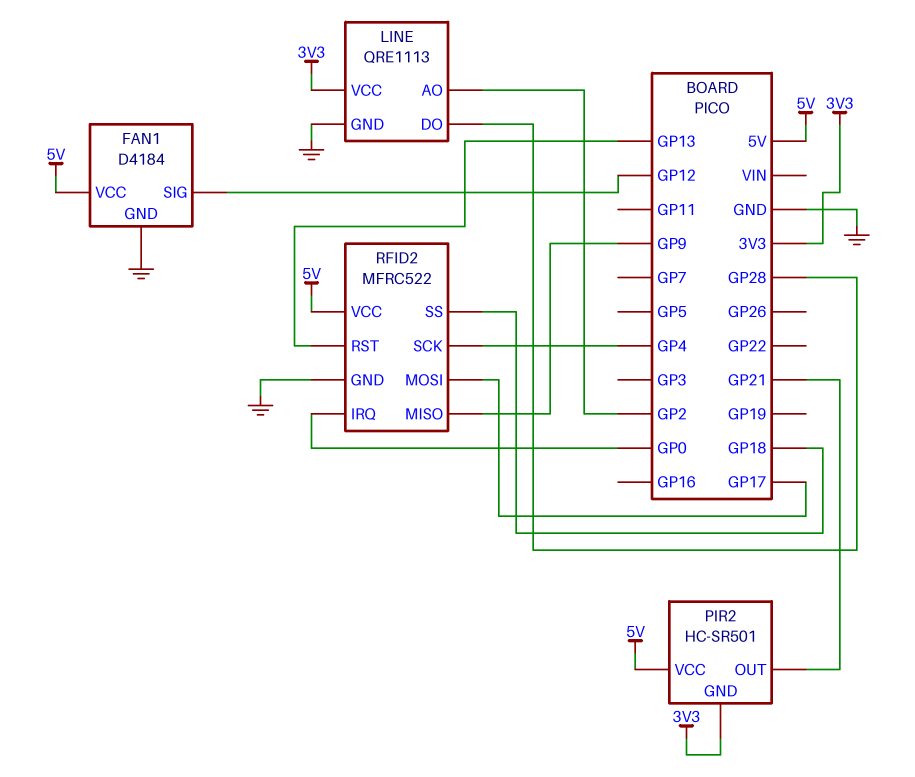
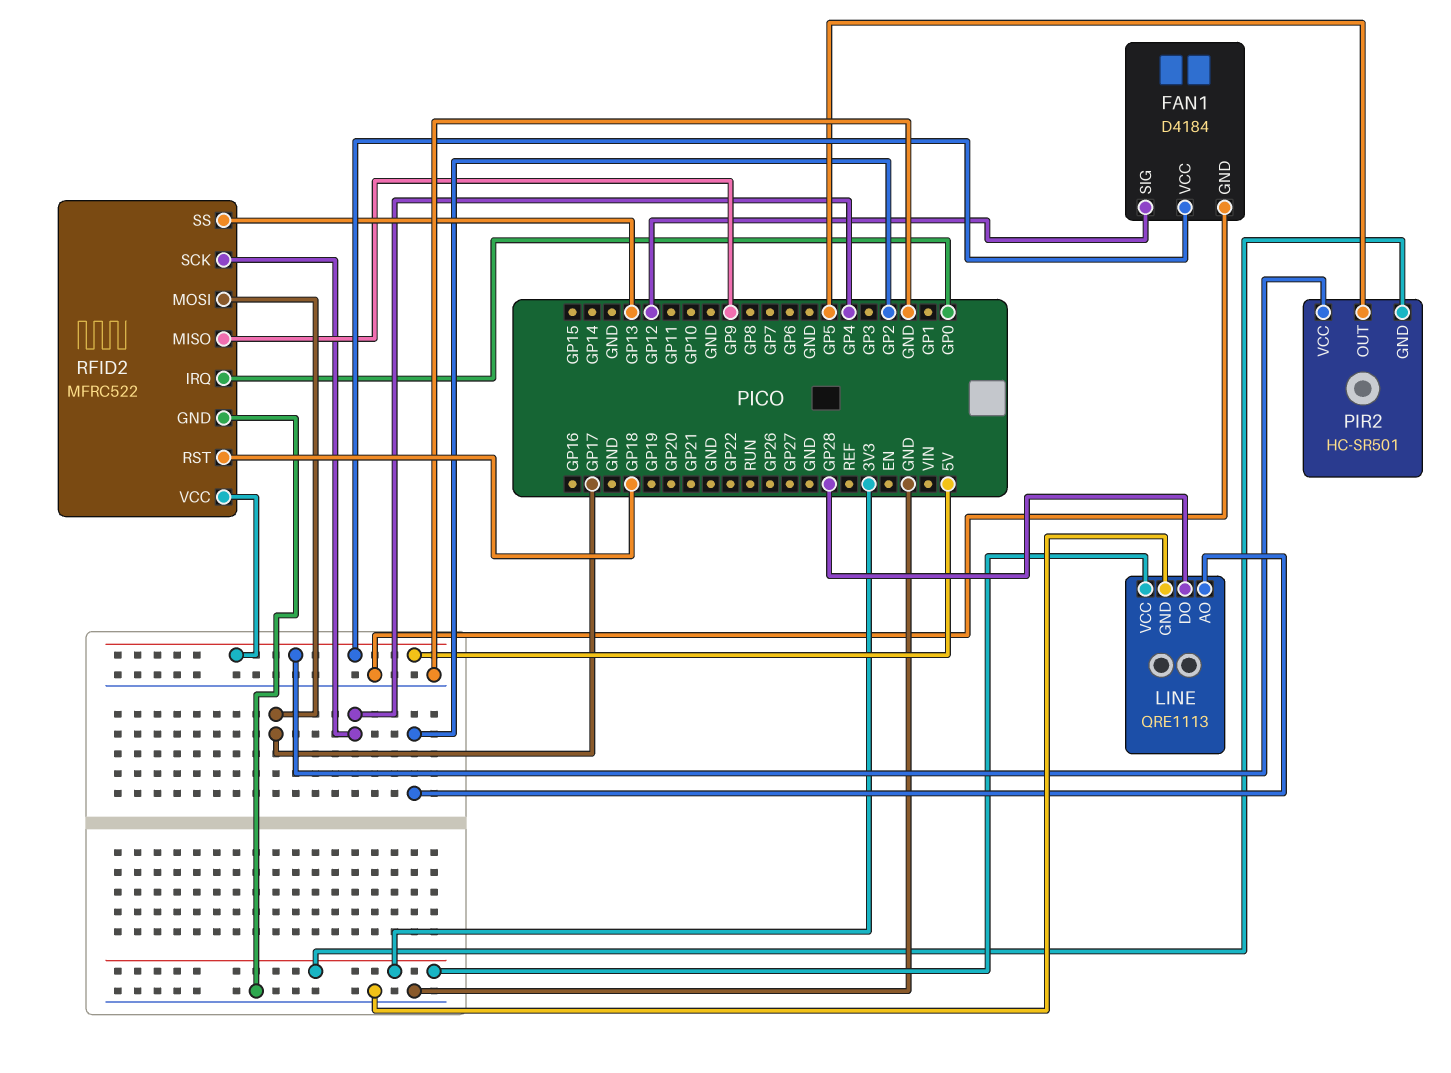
PIR2 pin OUT: GP21 -> GP5
RFID2 pin RST: GP13 -> GP18
RFID2 pin SS: GP18 -> GP13

